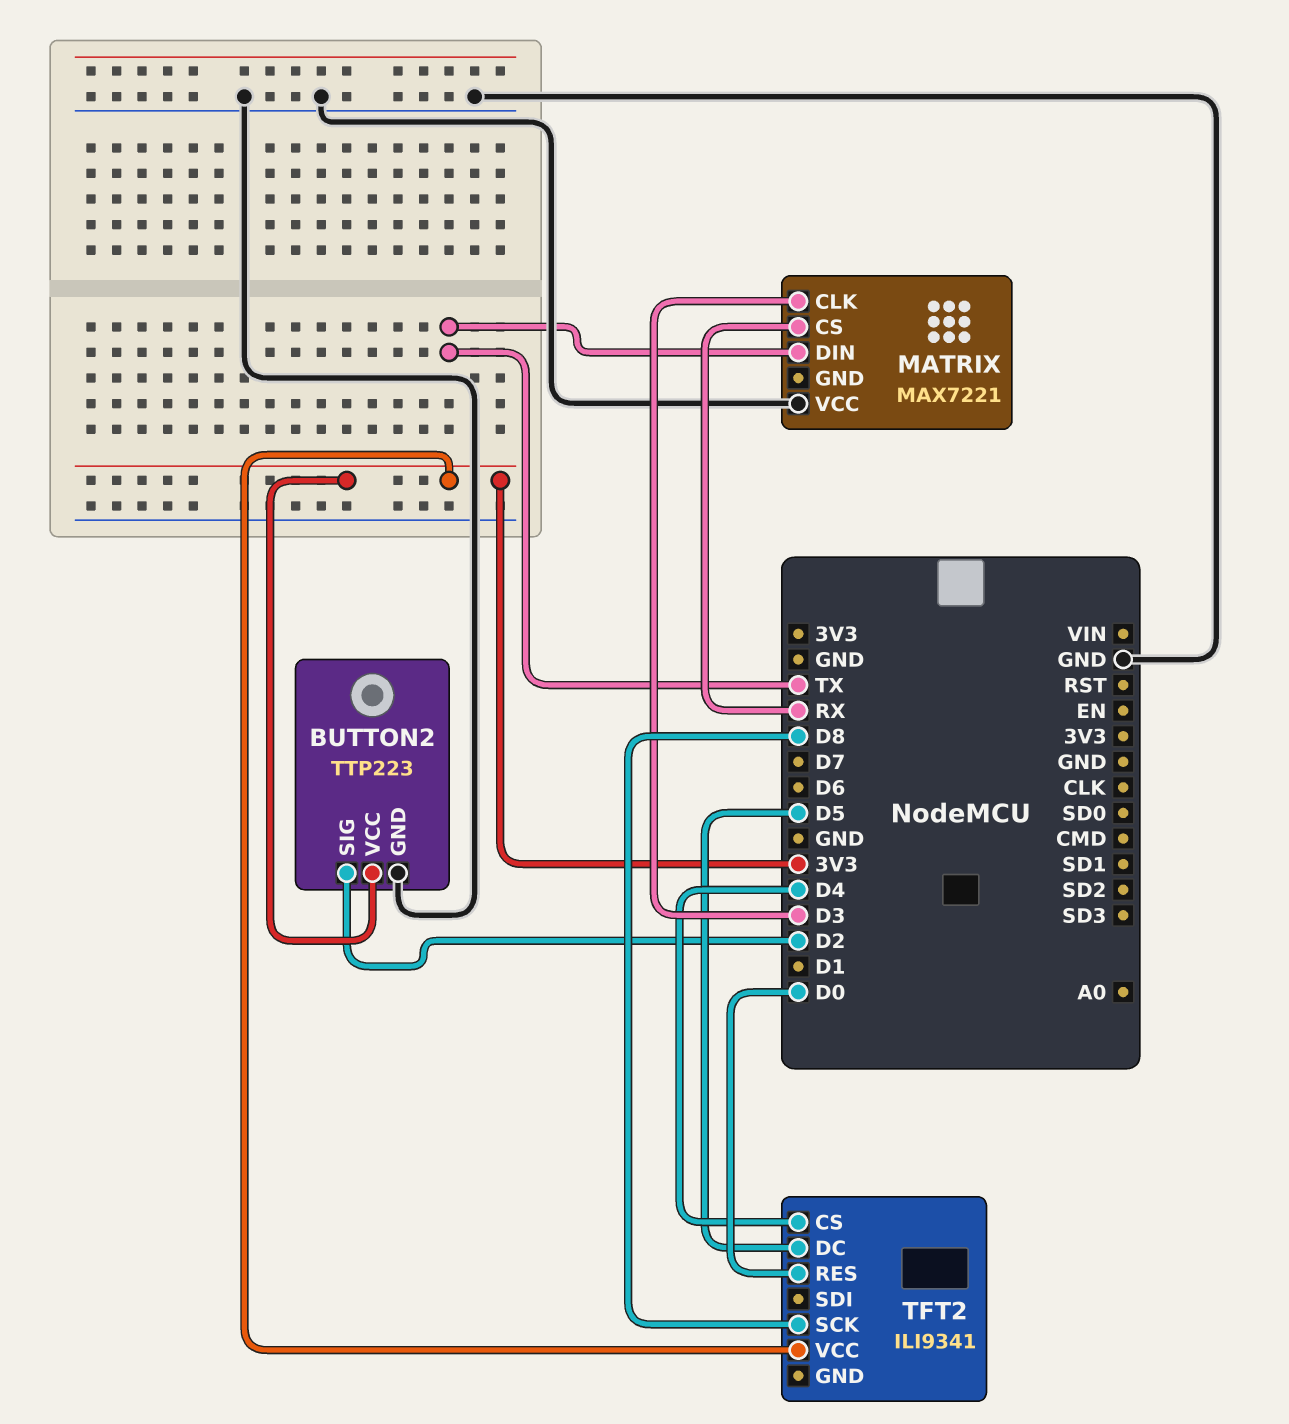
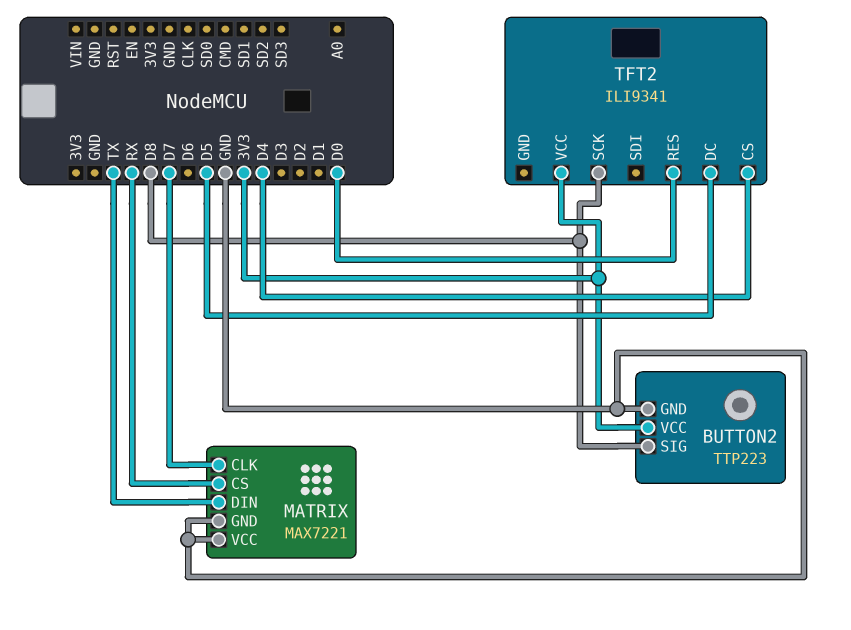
BUTTON2 pin SIG: D2 -> D8
MATRIX pin CLK: D3 -> D7
MATRIX pin GND: none -> GND

